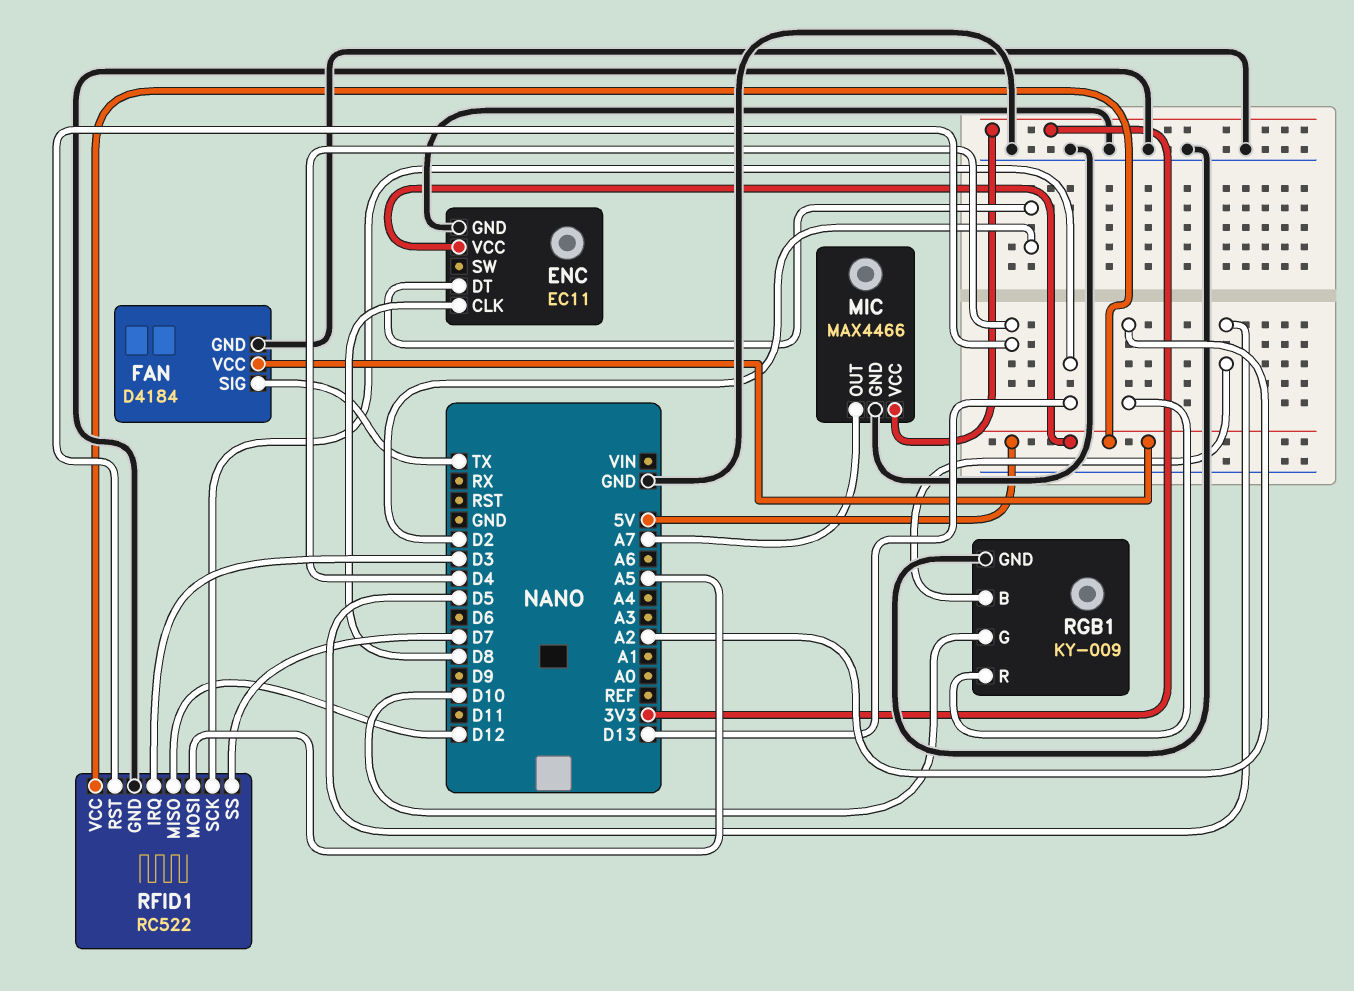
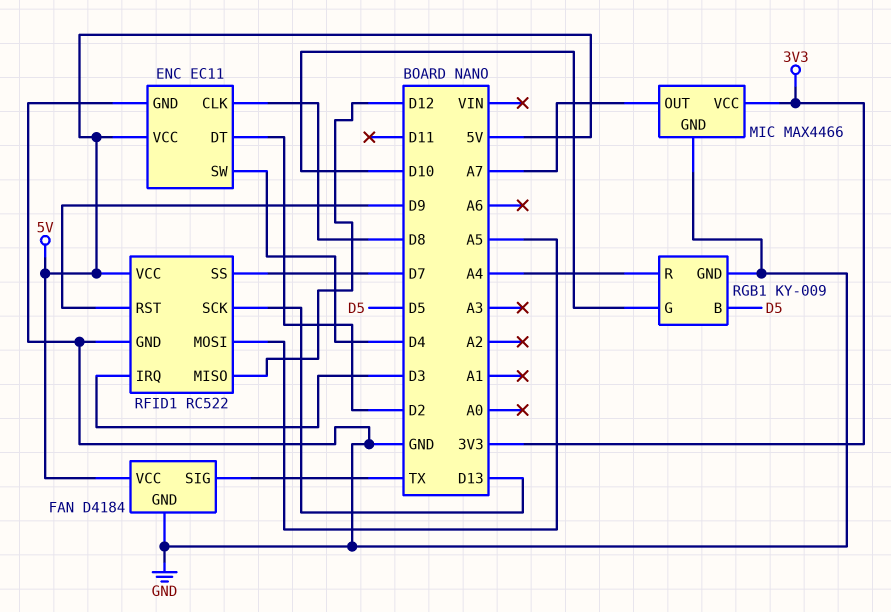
ENC pin SW: none -> D4
RFID1 pin RST: D4 -> D9
RGB1 pin R: A2 -> A4

